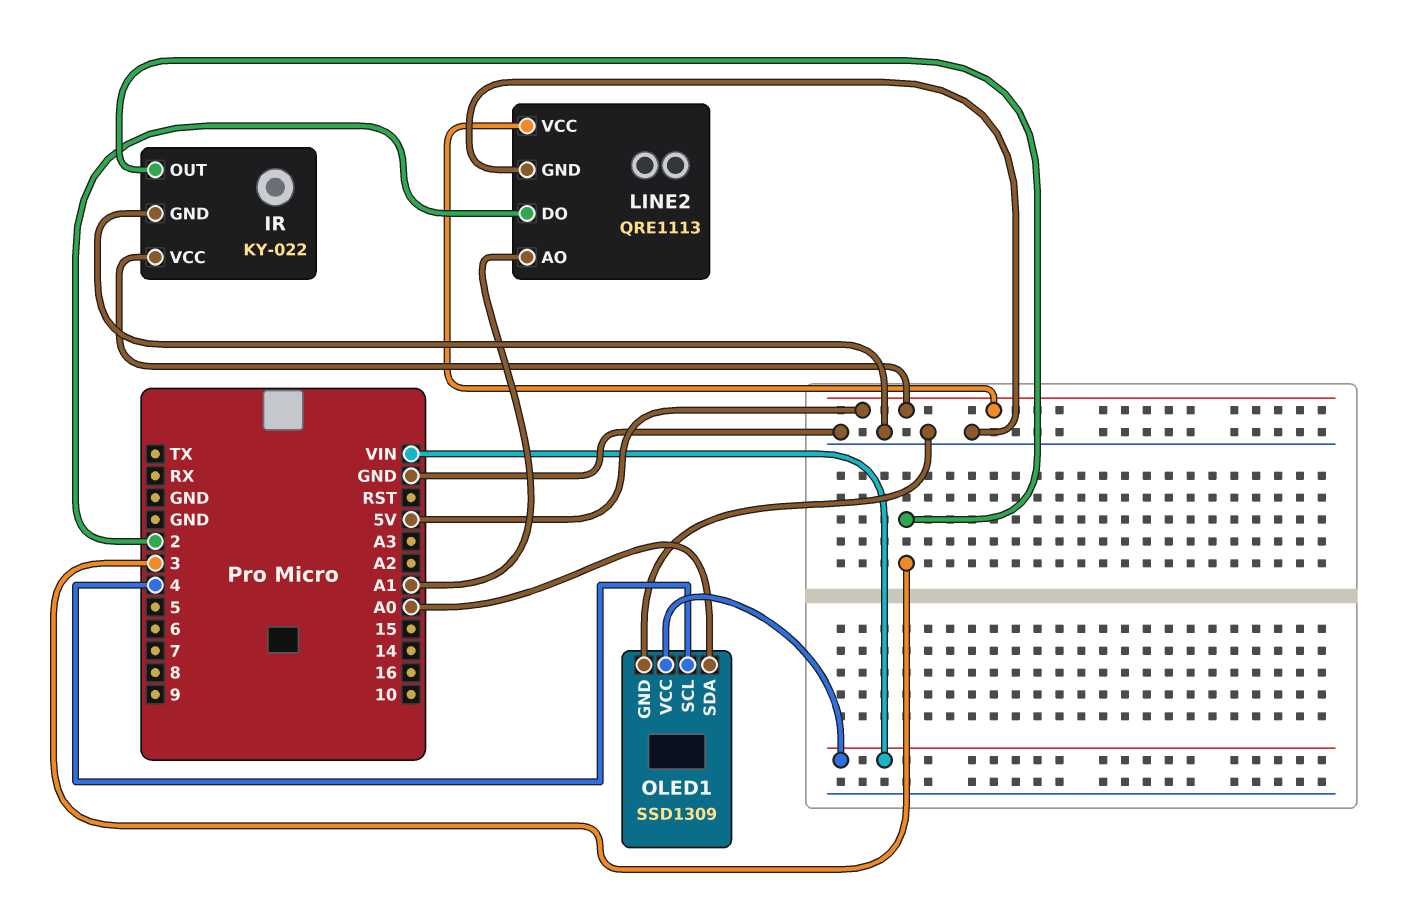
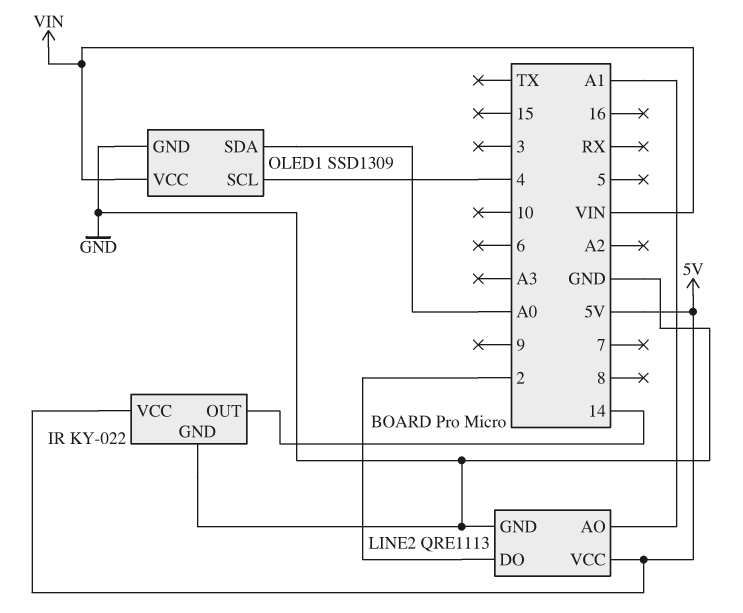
IR pin OUT: 3 -> 14

